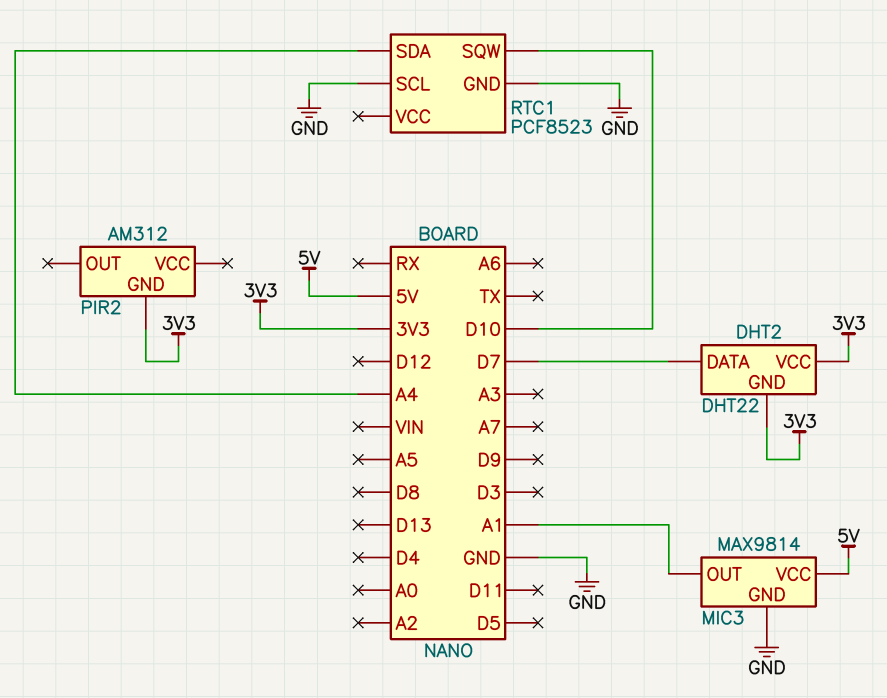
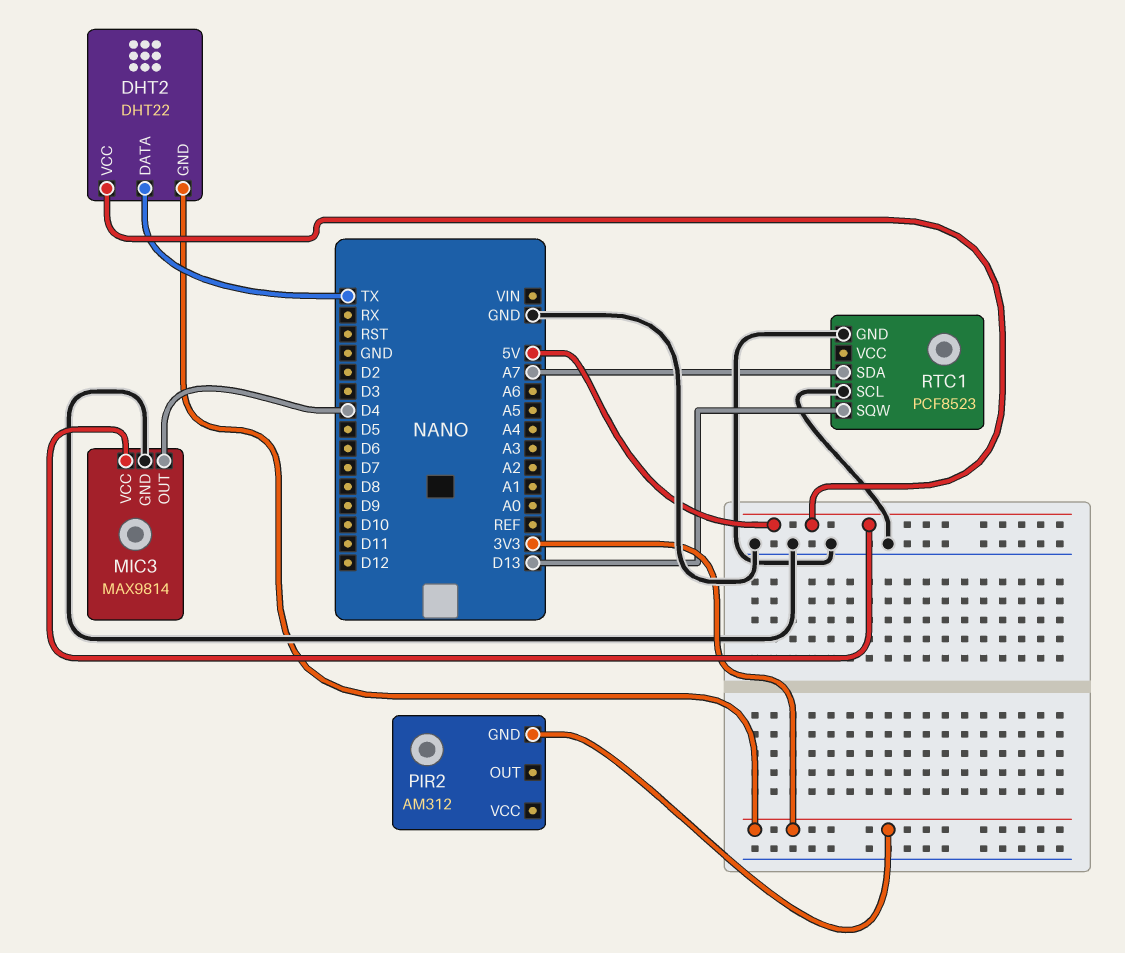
DHT2 pin DATA: D7 -> TX
DHT2 pin VCC: 3V3 -> 5V
MIC3 pin OUT: A1 -> D4
RTC1 pin SDA: A4 -> A7
RTC1 pin SQW: D10 -> D13

